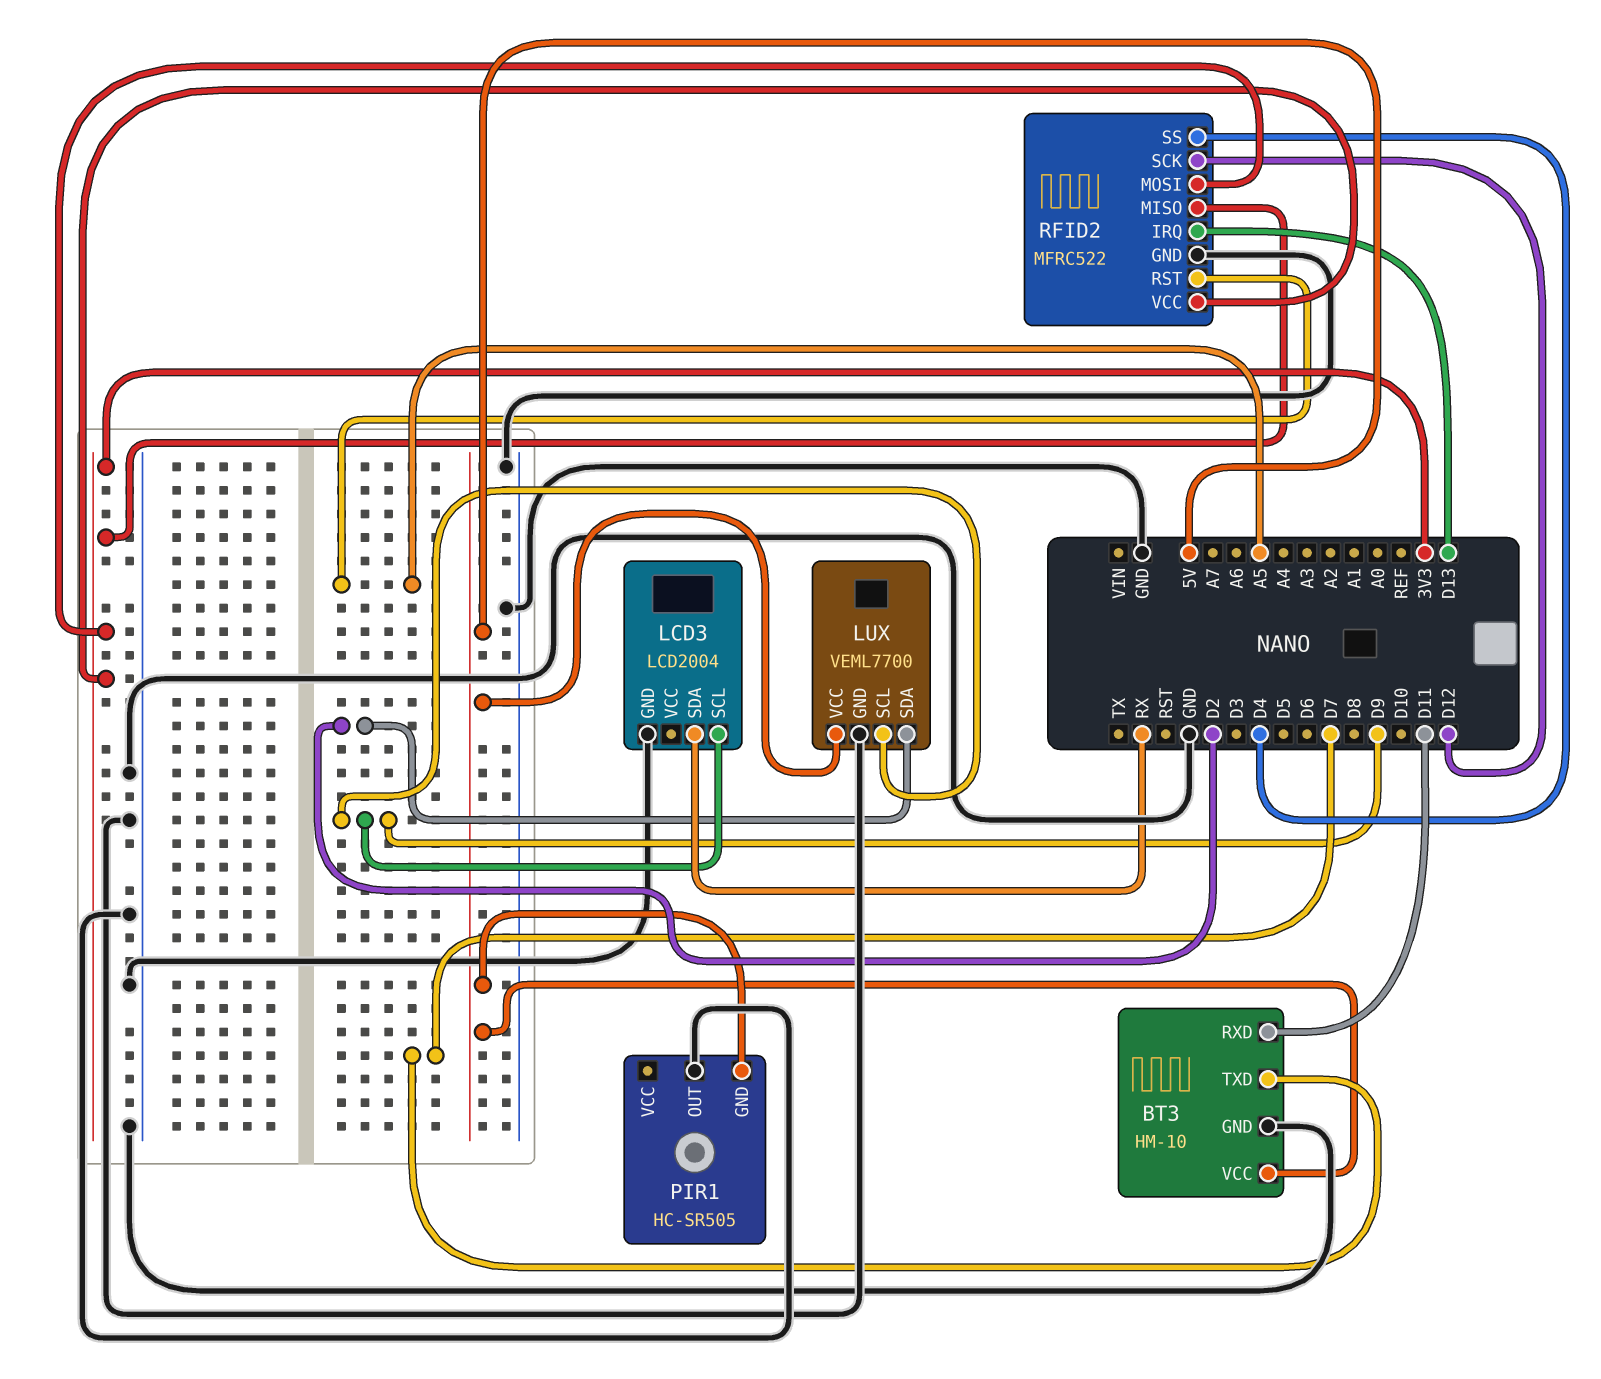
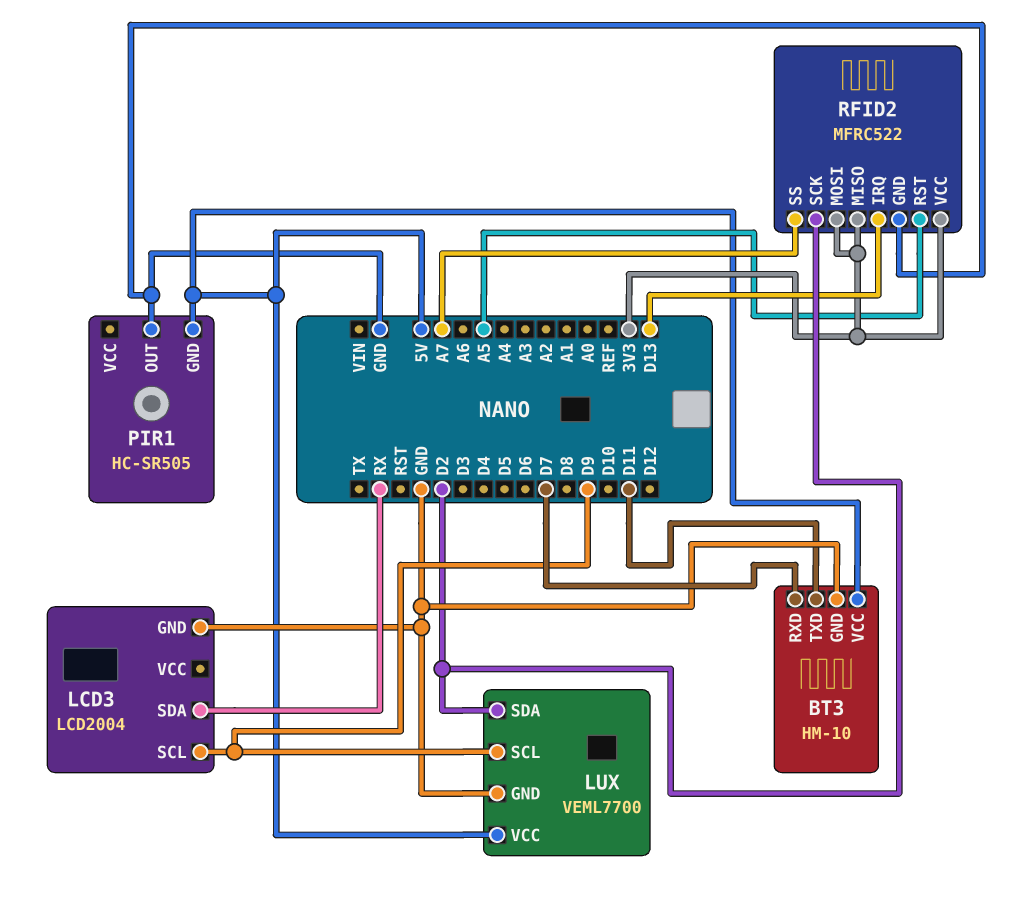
BT3 pin RXD: D11 -> D7
BT3 pin TXD: D7 -> D11
RFID2 pin SCK: D12 -> D2
RFID2 pin SS: D4 -> A7

